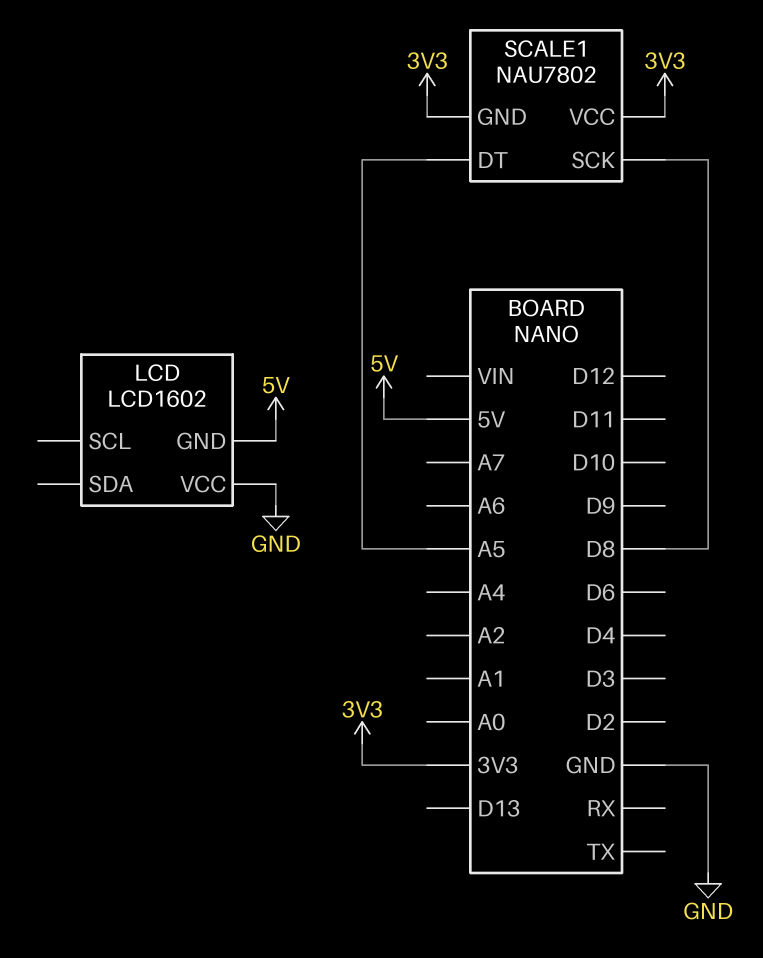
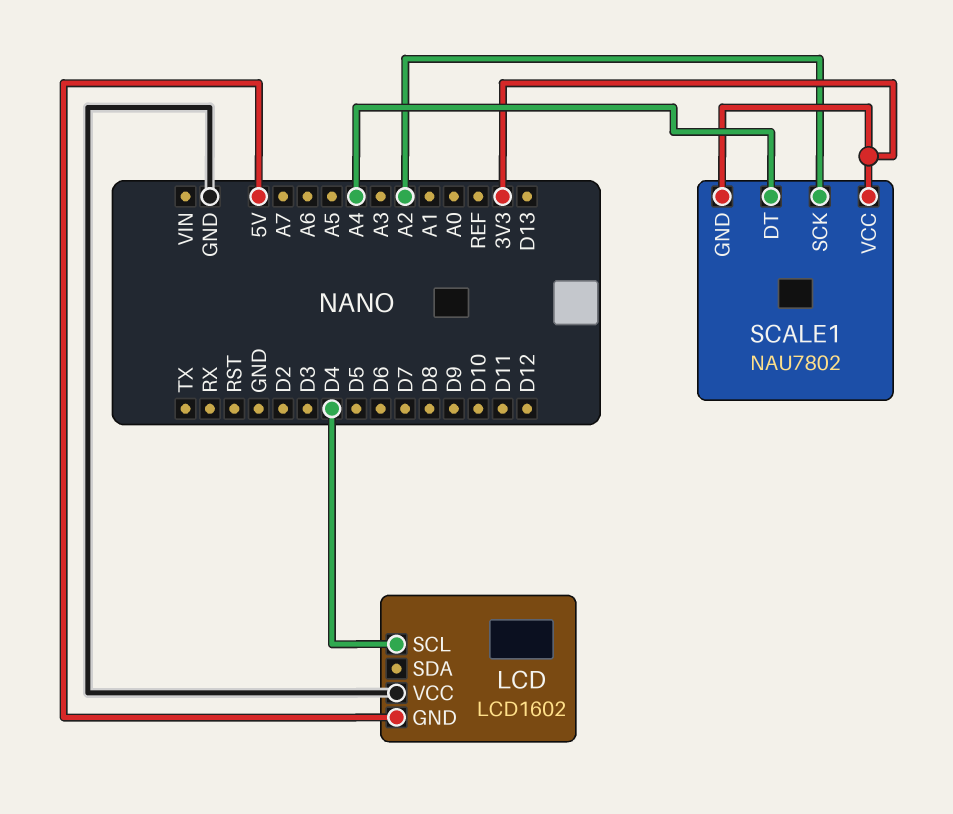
LCD pin SCL: none -> D4
SCALE1 pin DT: A5 -> A4
SCALE1 pin SCK: D8 -> A2

